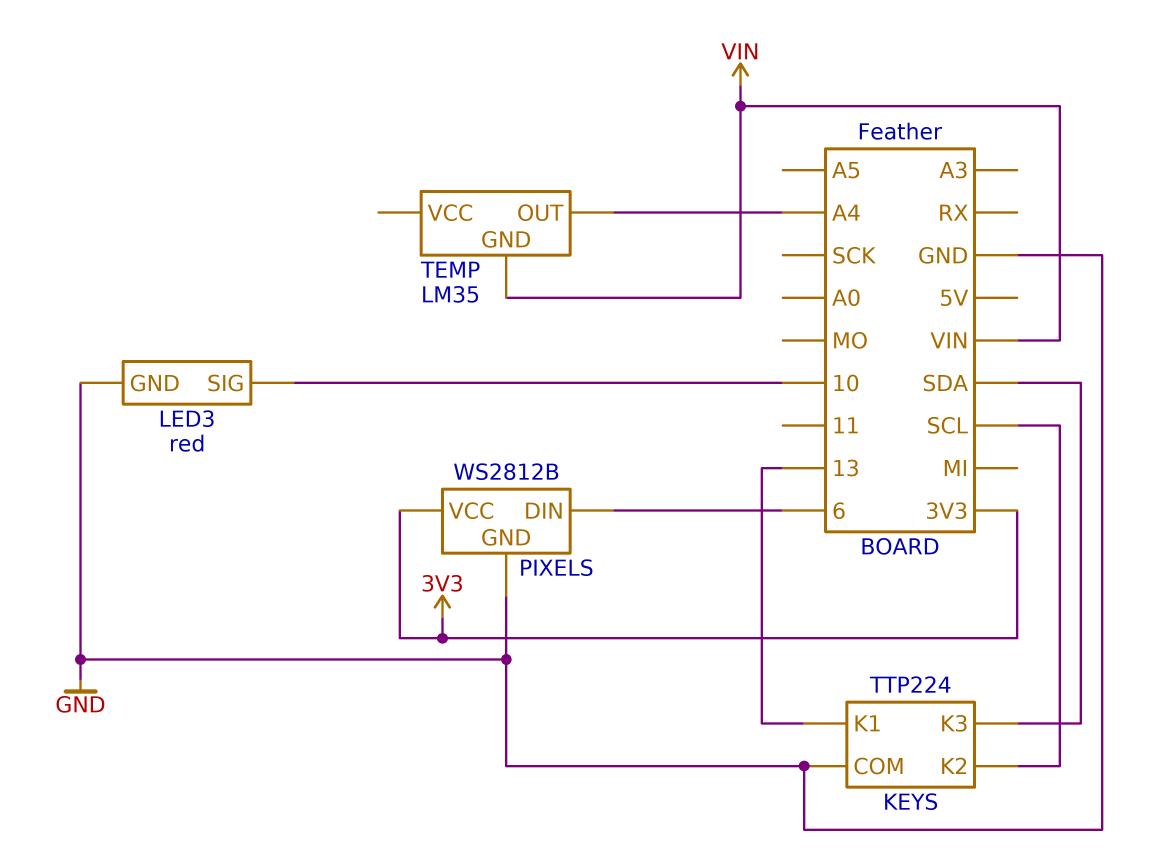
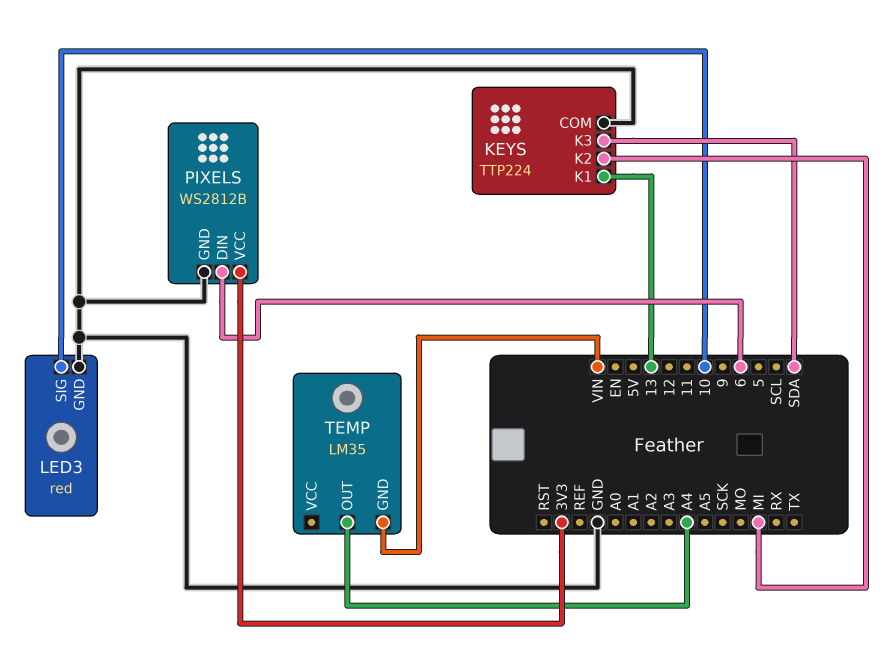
KEYS pin K2: SCL -> MI

